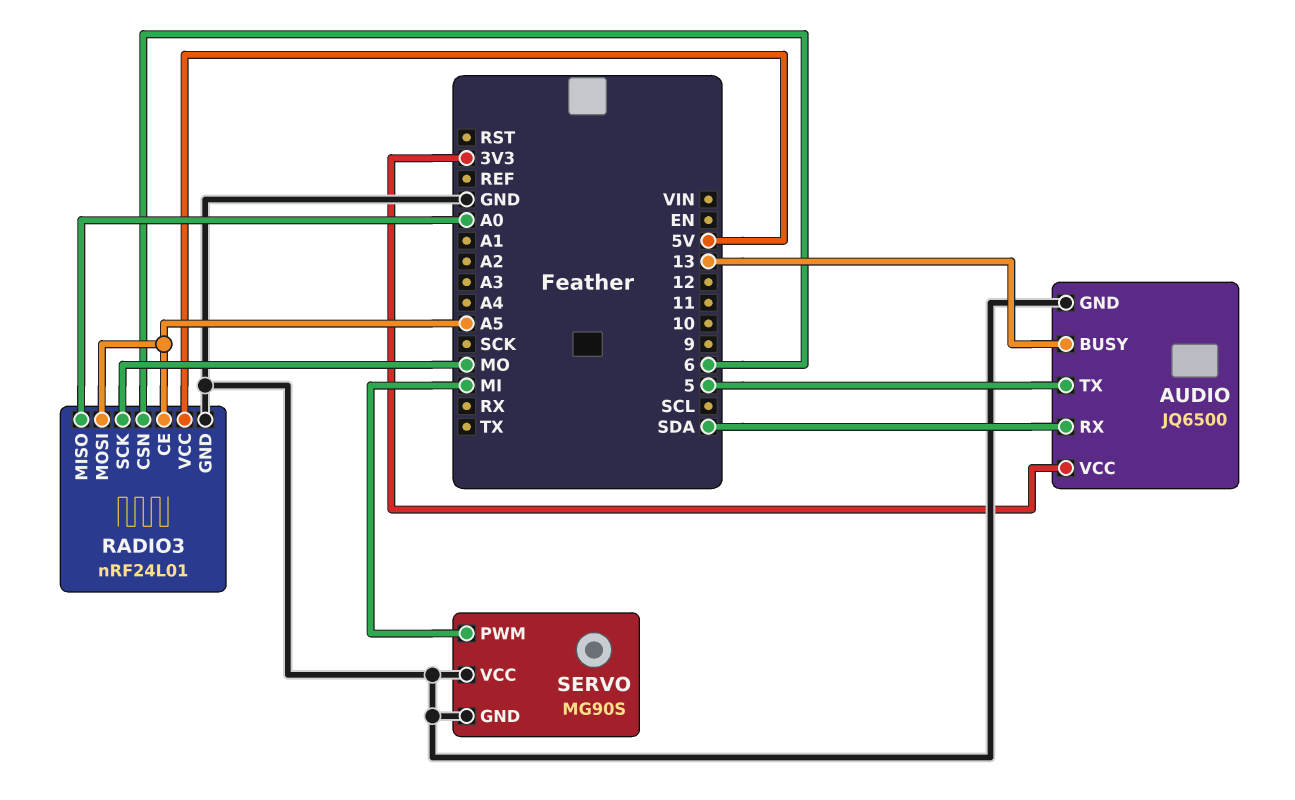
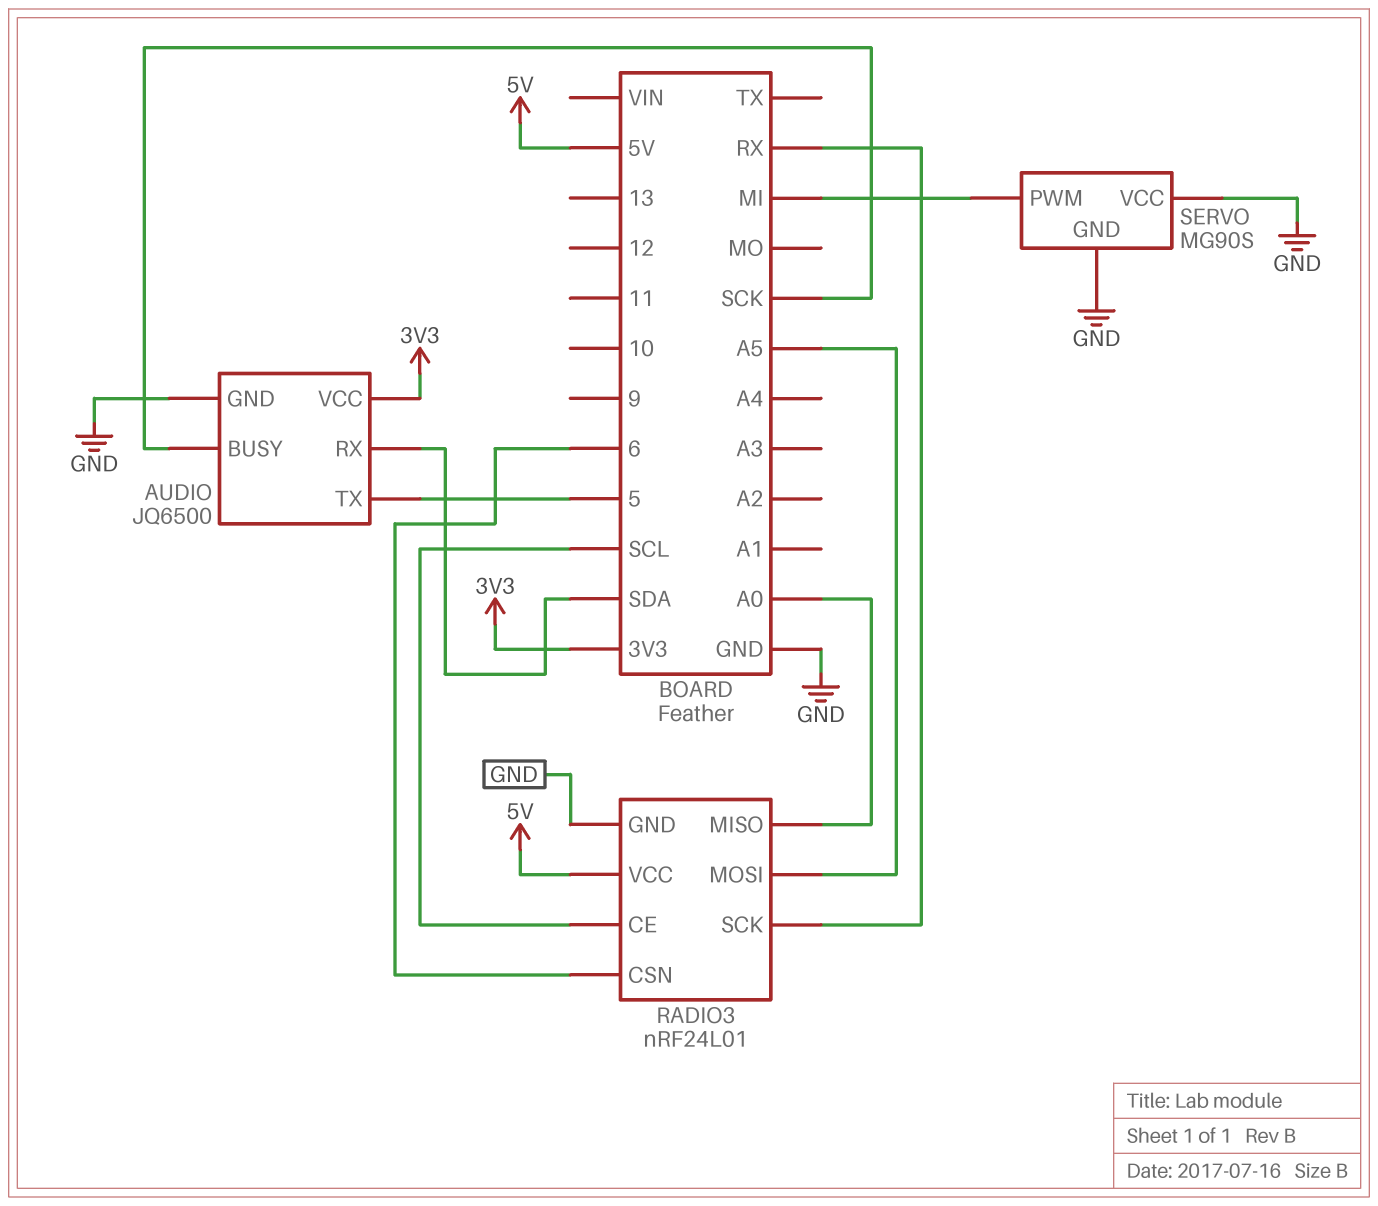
AUDIO pin BUSY: 13 -> SCK
RADIO3 pin CE: A5 -> SCL
RADIO3 pin SCK: MO -> RX

